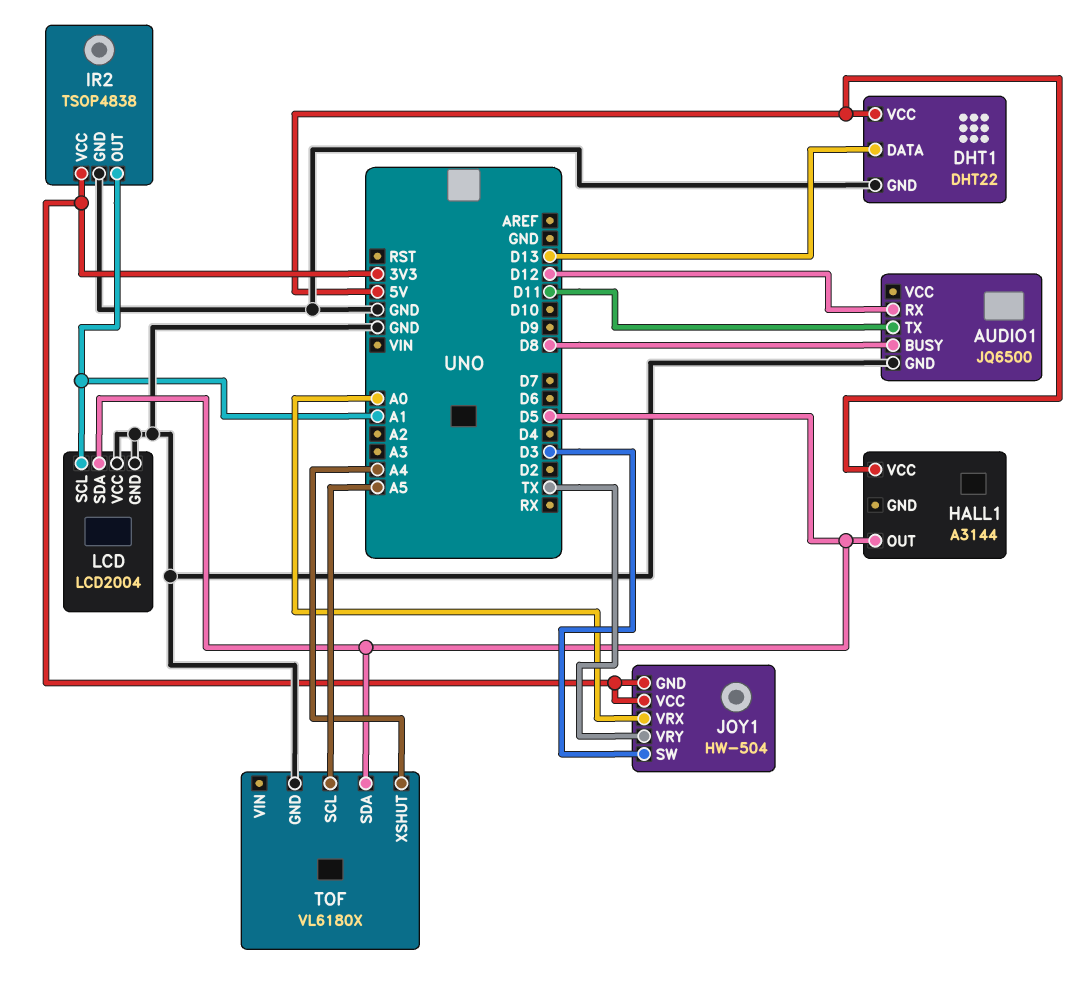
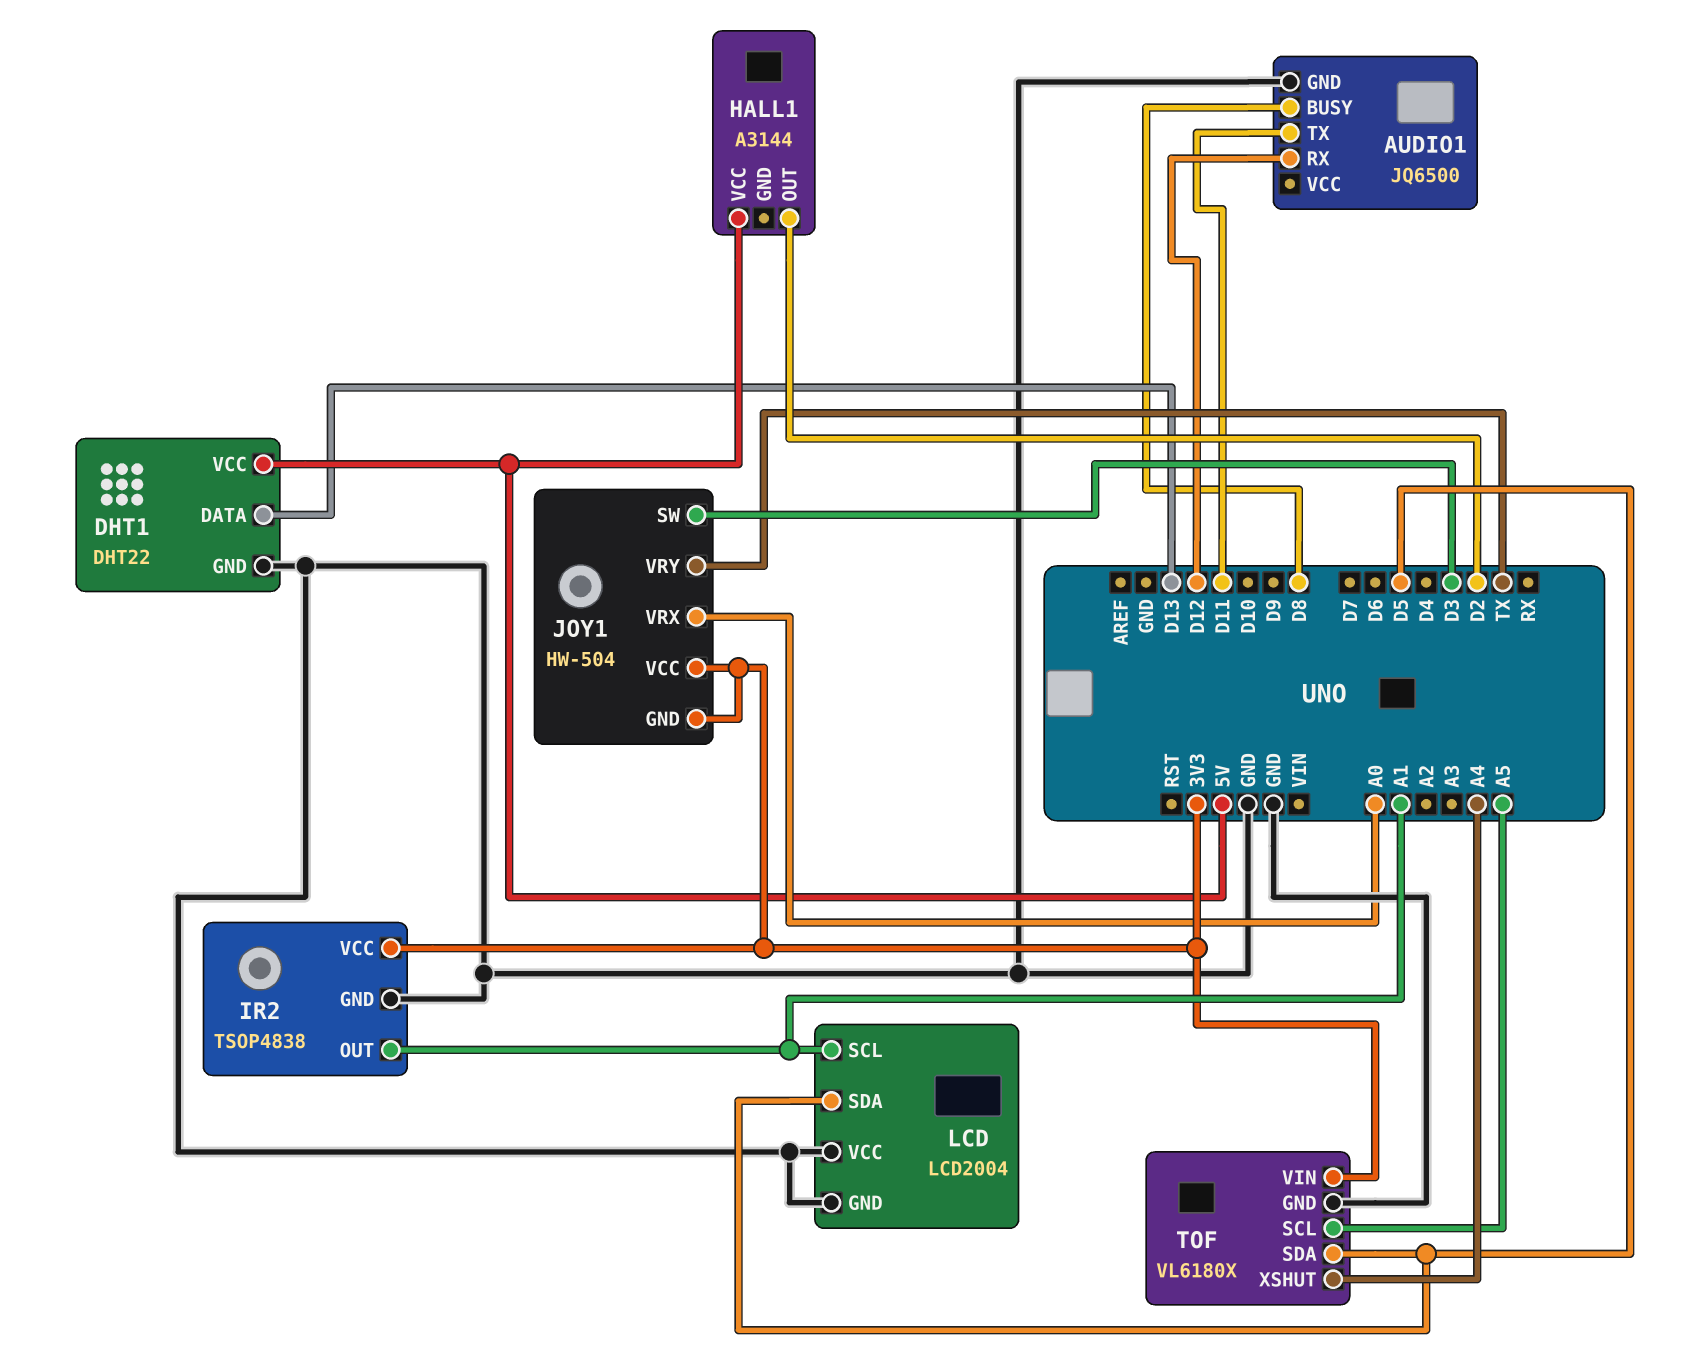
HALL1 pin OUT: D5 -> D2
TOF pin VIN: none -> 3V3

